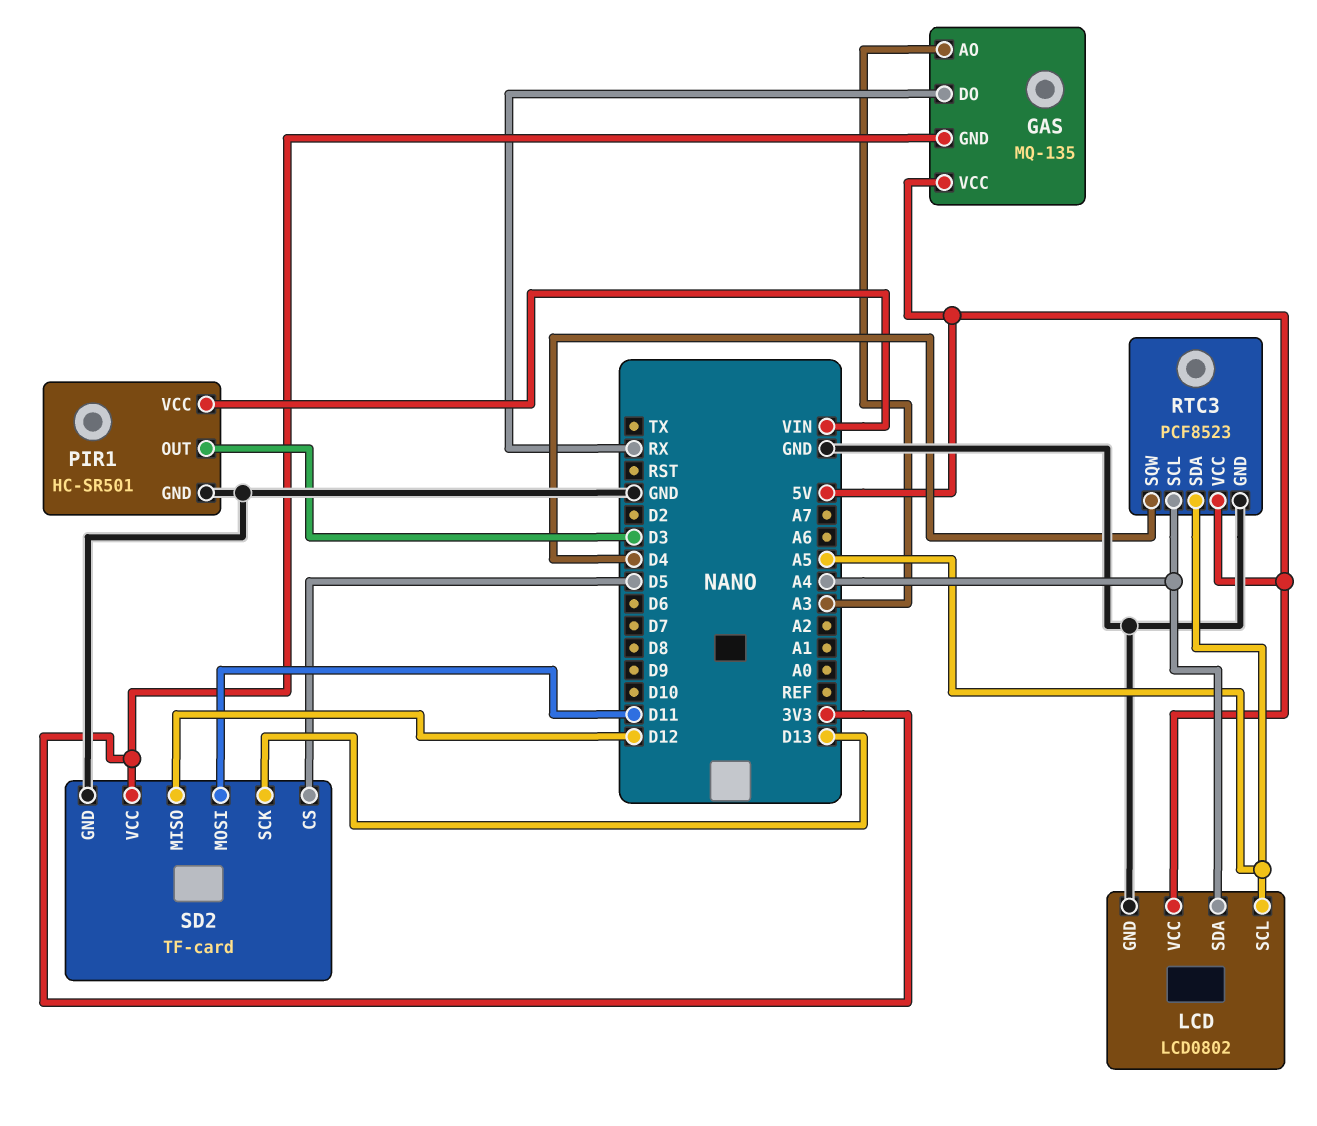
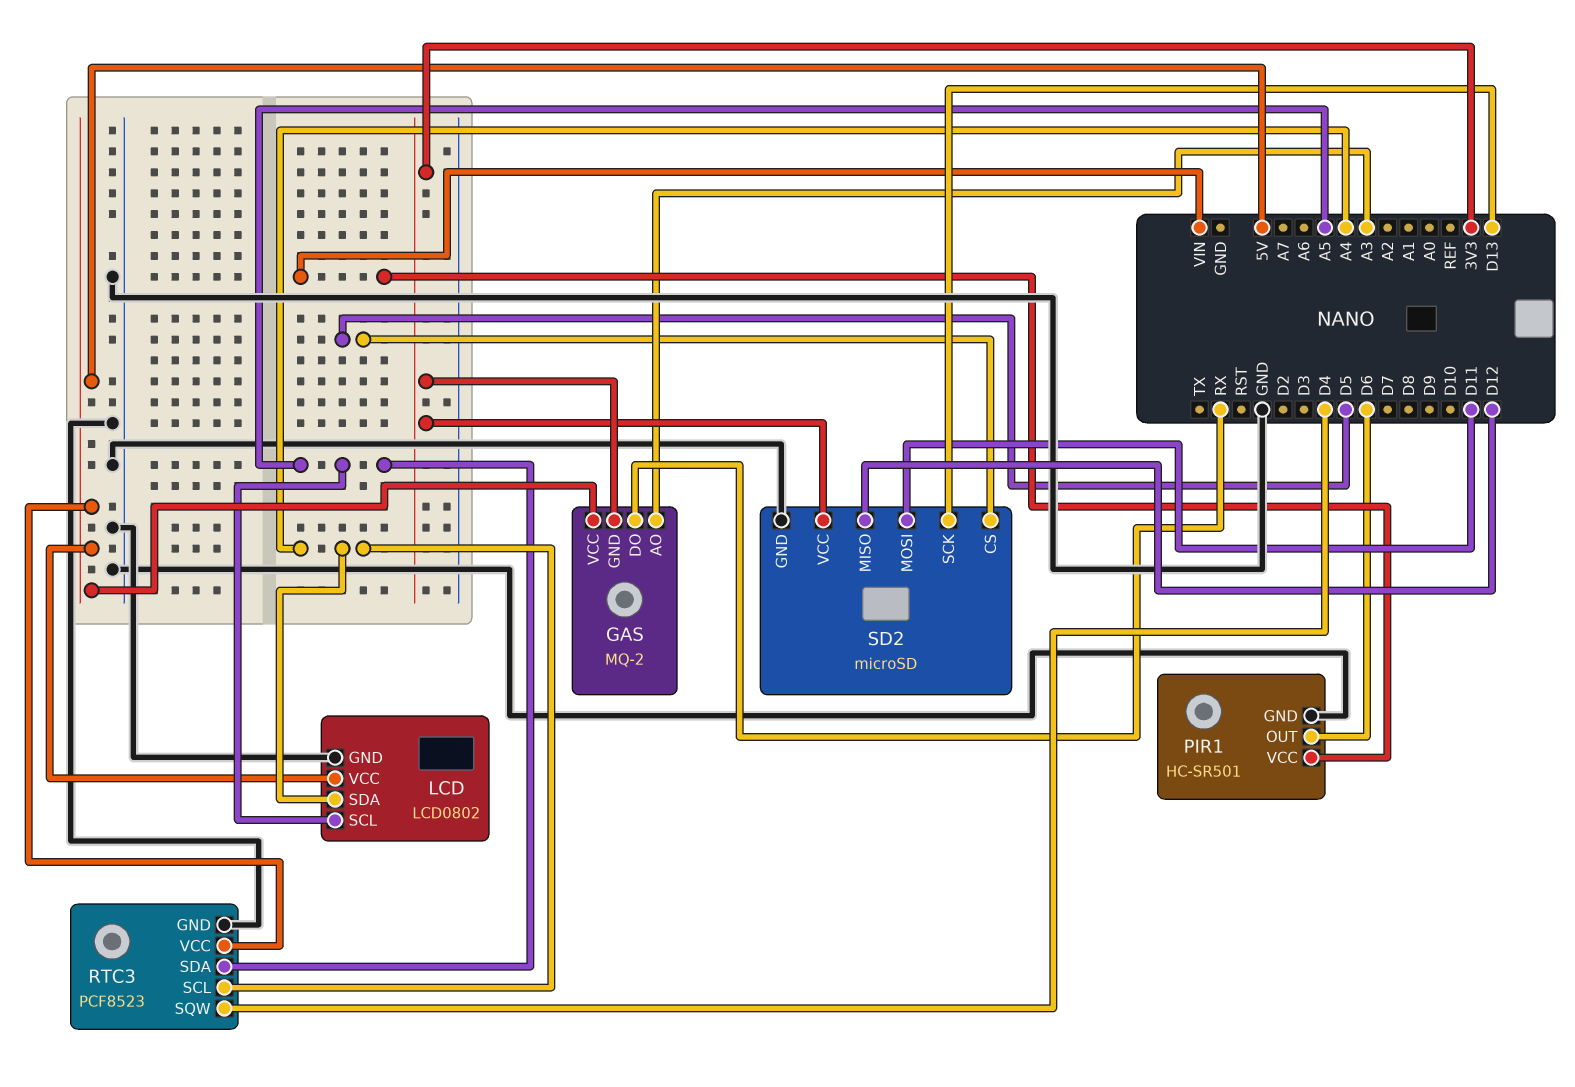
GAS: MQ-135 -> MQ-2
PIR1 pin OUT: D3 -> D6
SD2: TF-card -> microSD

